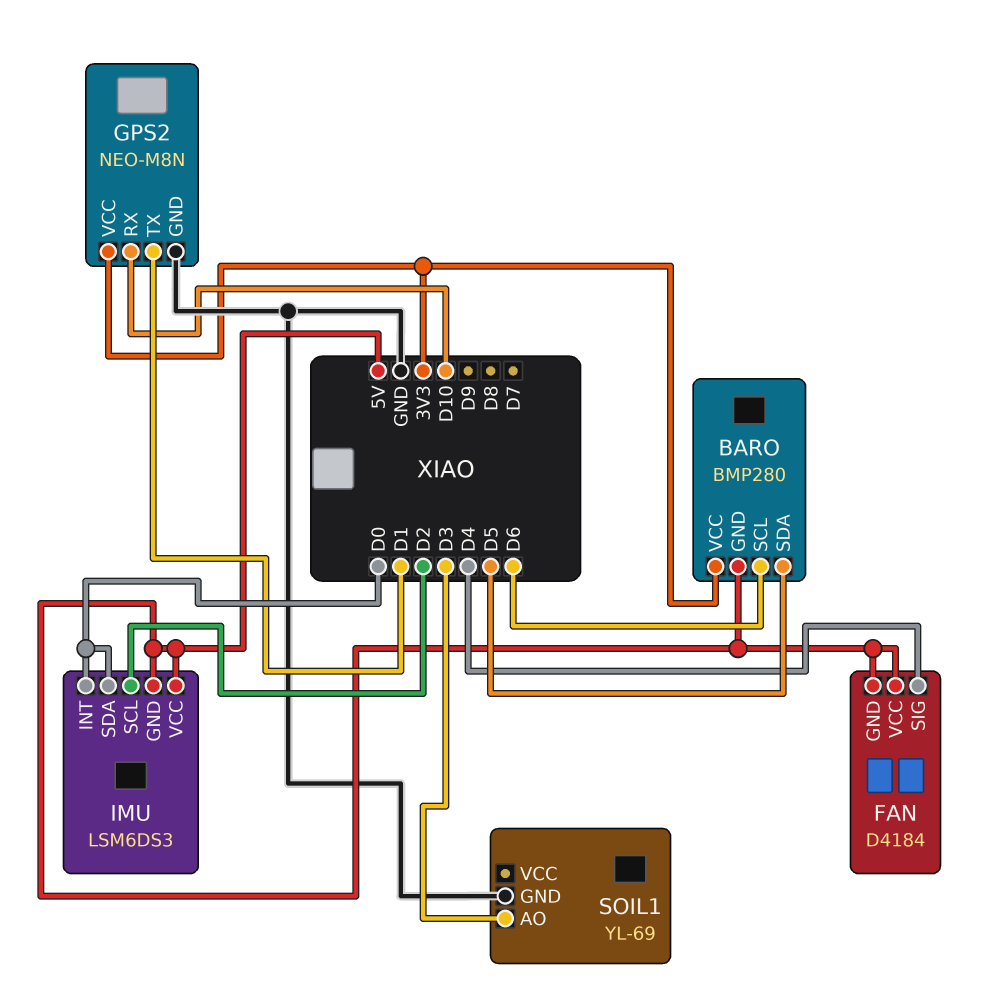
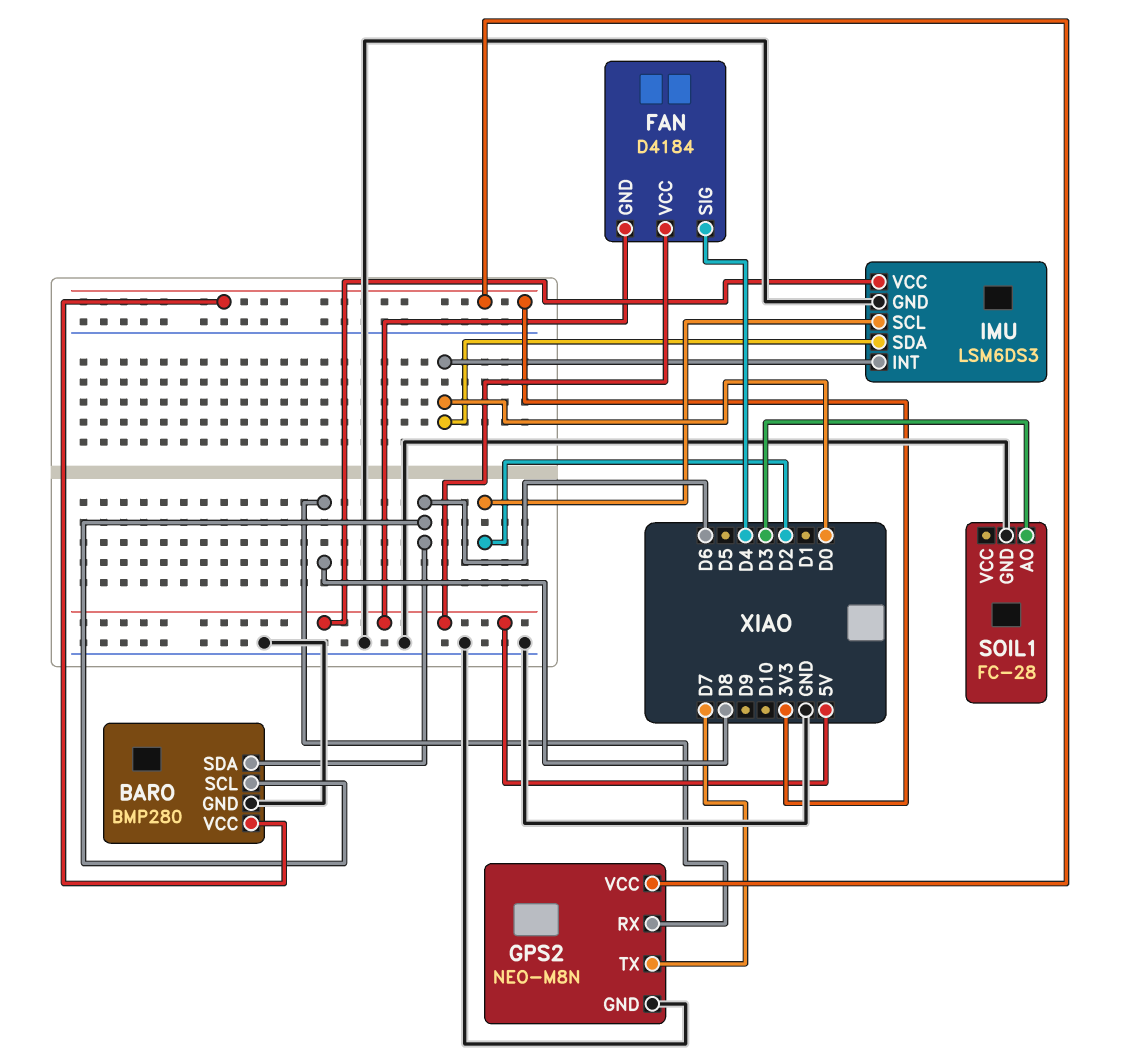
BARO pin GND: 5V -> GND
BARO pin SDA: D5 -> D6
GPS2 pin RX: D10 -> D8
GPS2 pin TX: D1 -> D7
IMU pin GND: 5V -> GND
SOIL1: YL-69 -> FC-28

